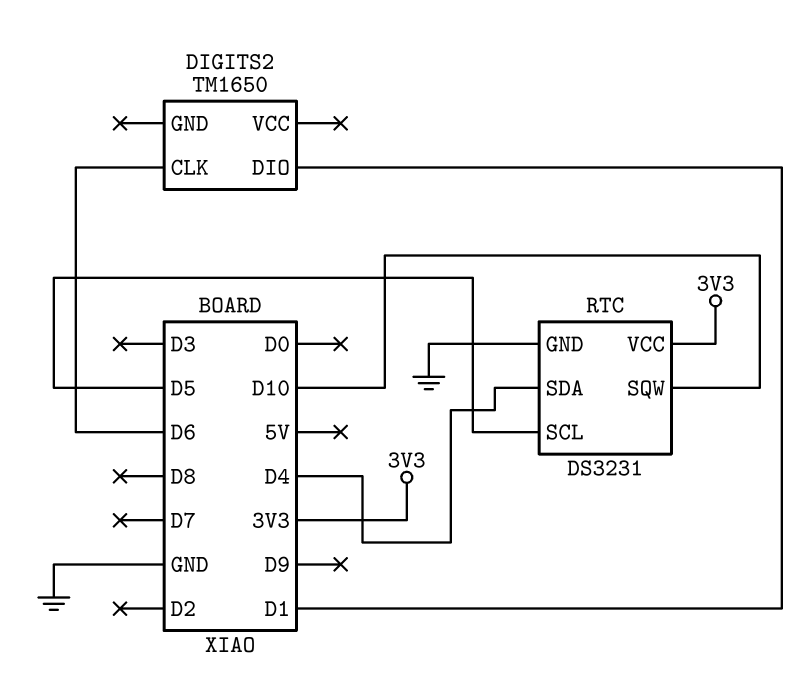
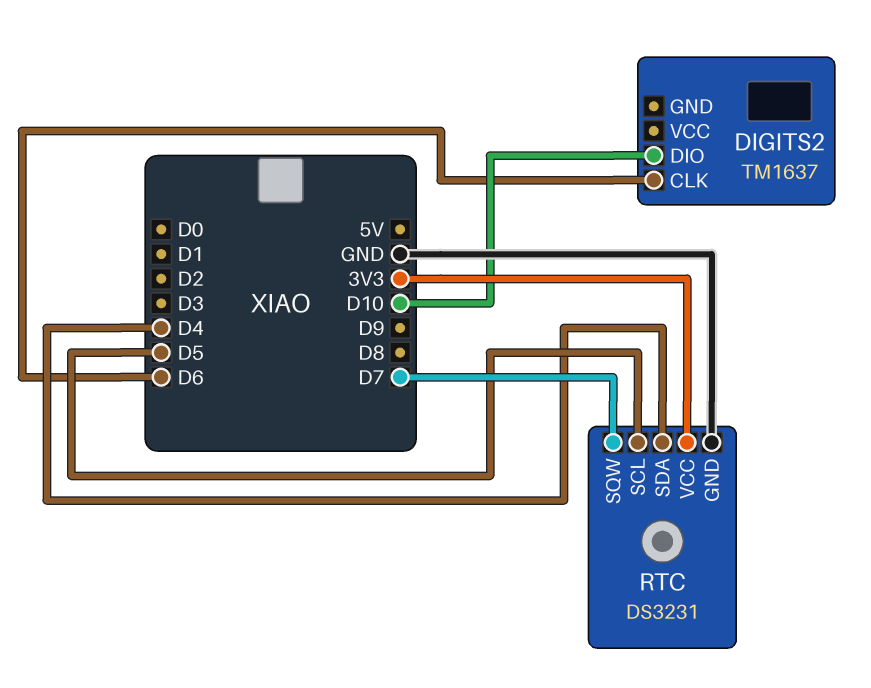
DIGITS2: TM1650 -> TM1637
DIGITS2 pin DIO: D1 -> D10
RTC pin SQW: D10 -> D7

